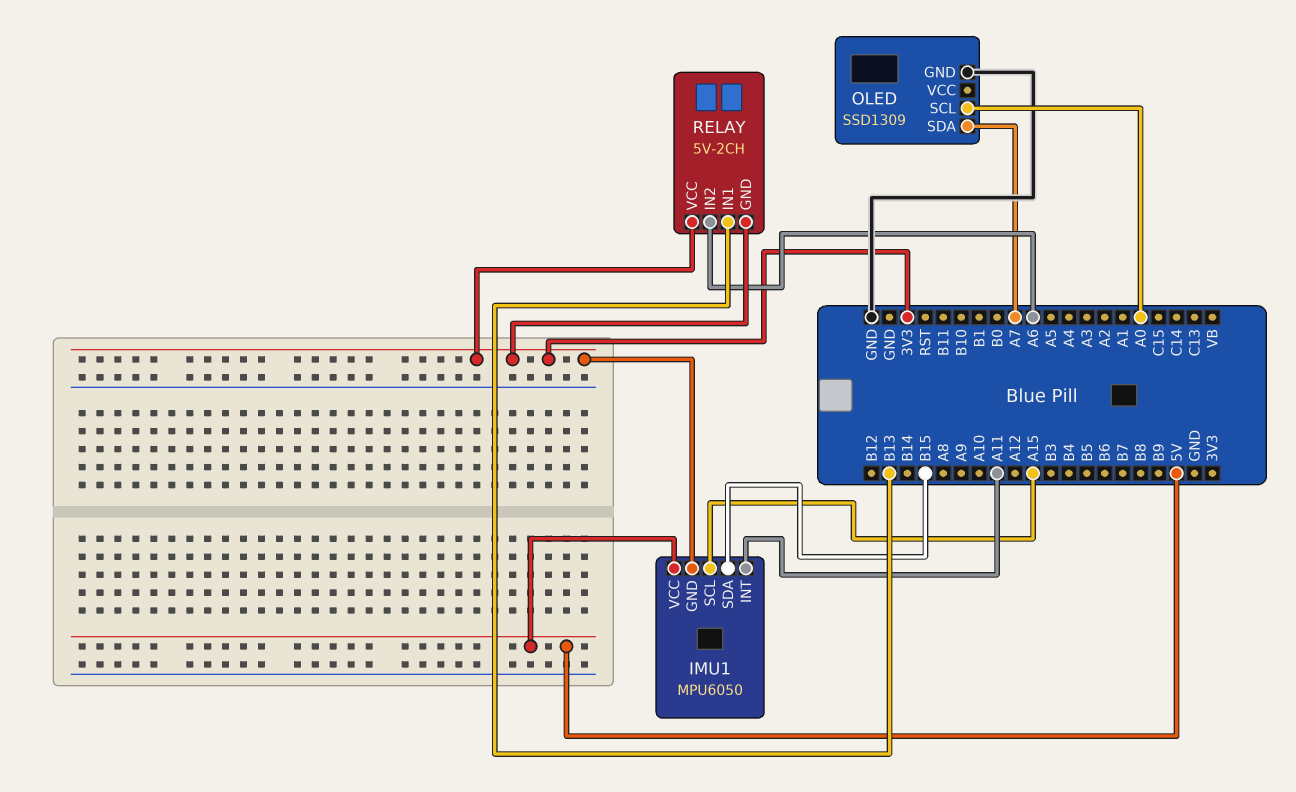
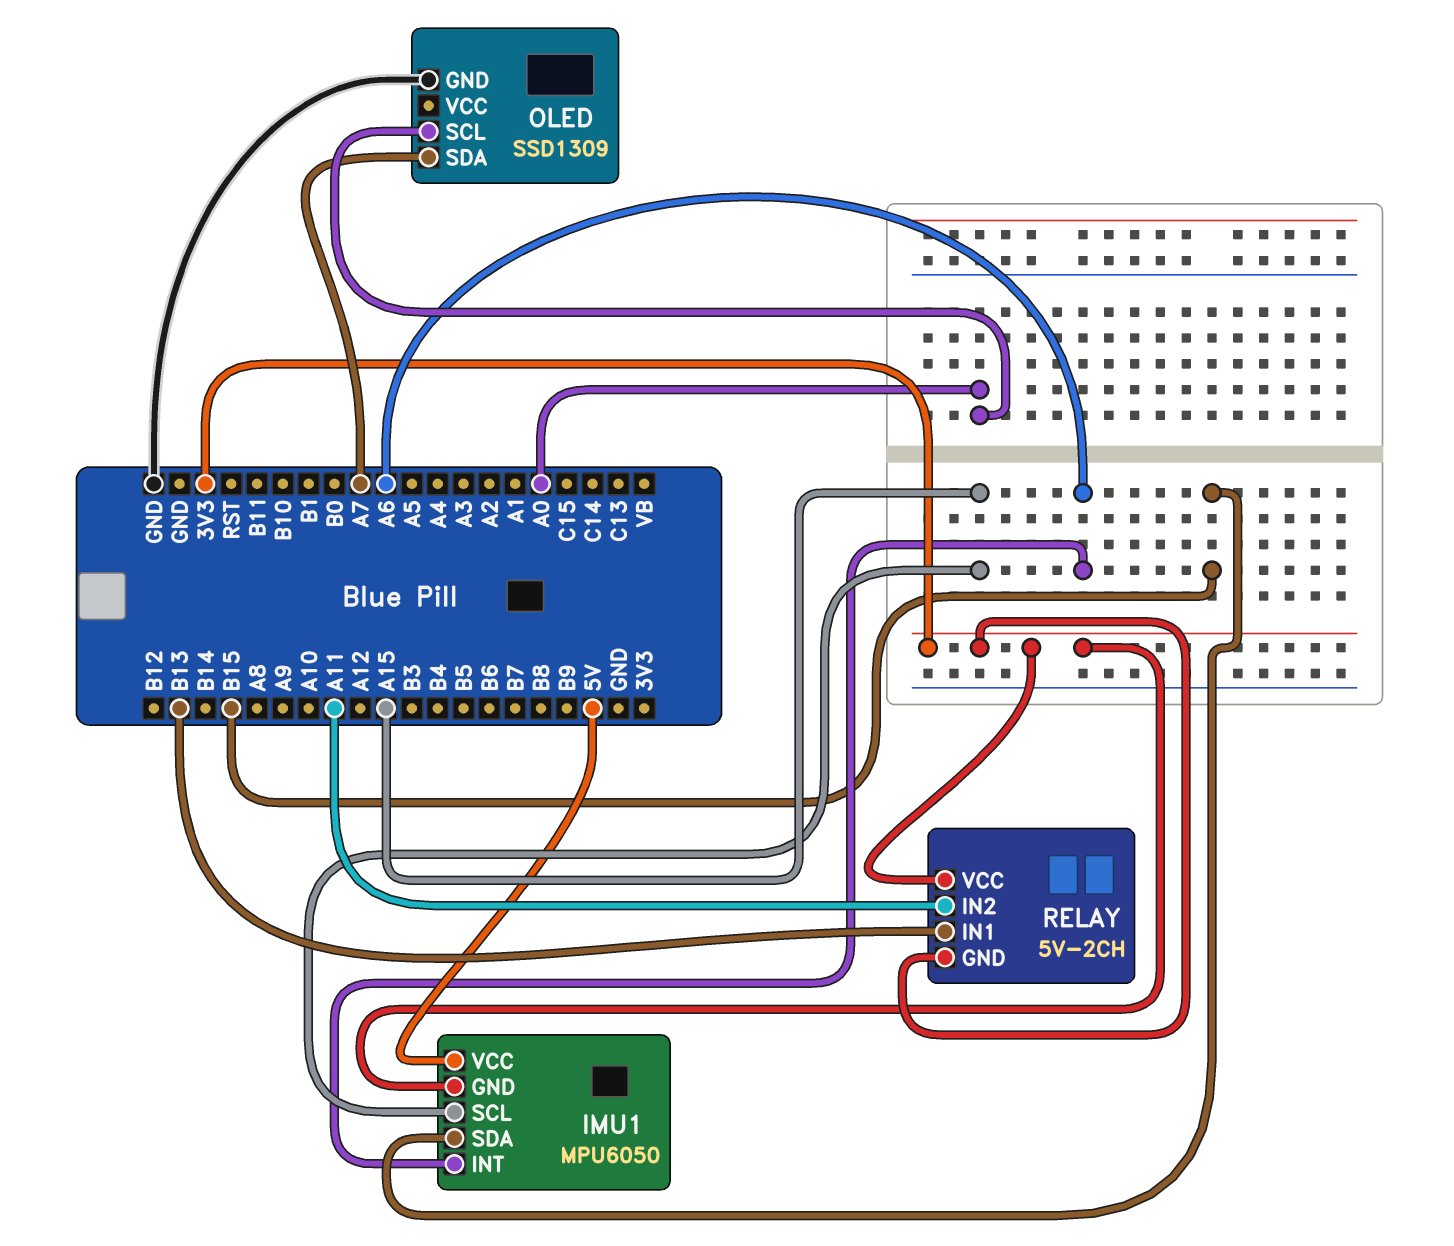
IMU1 pin INT: A11 -> A6
RELAY pin IN2: A6 -> A11

